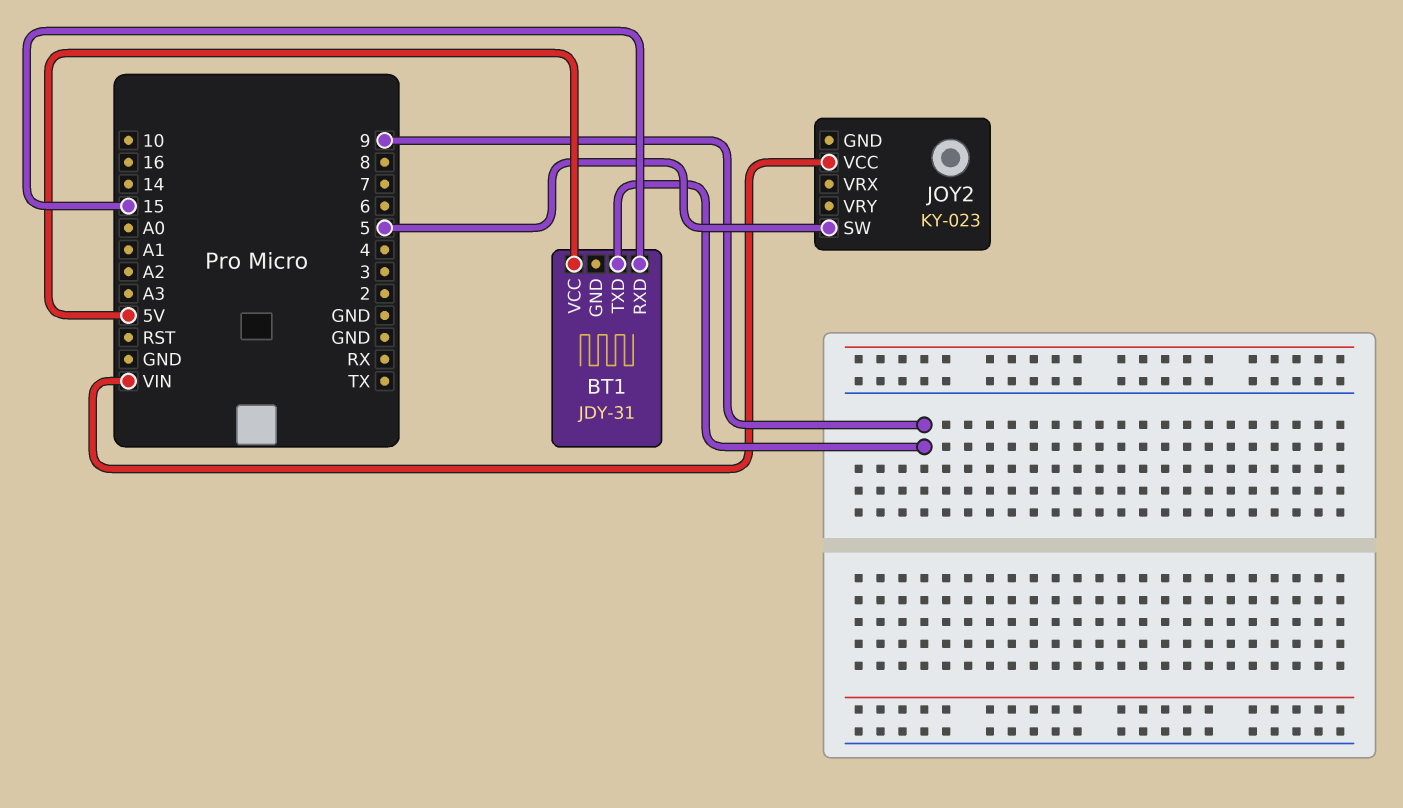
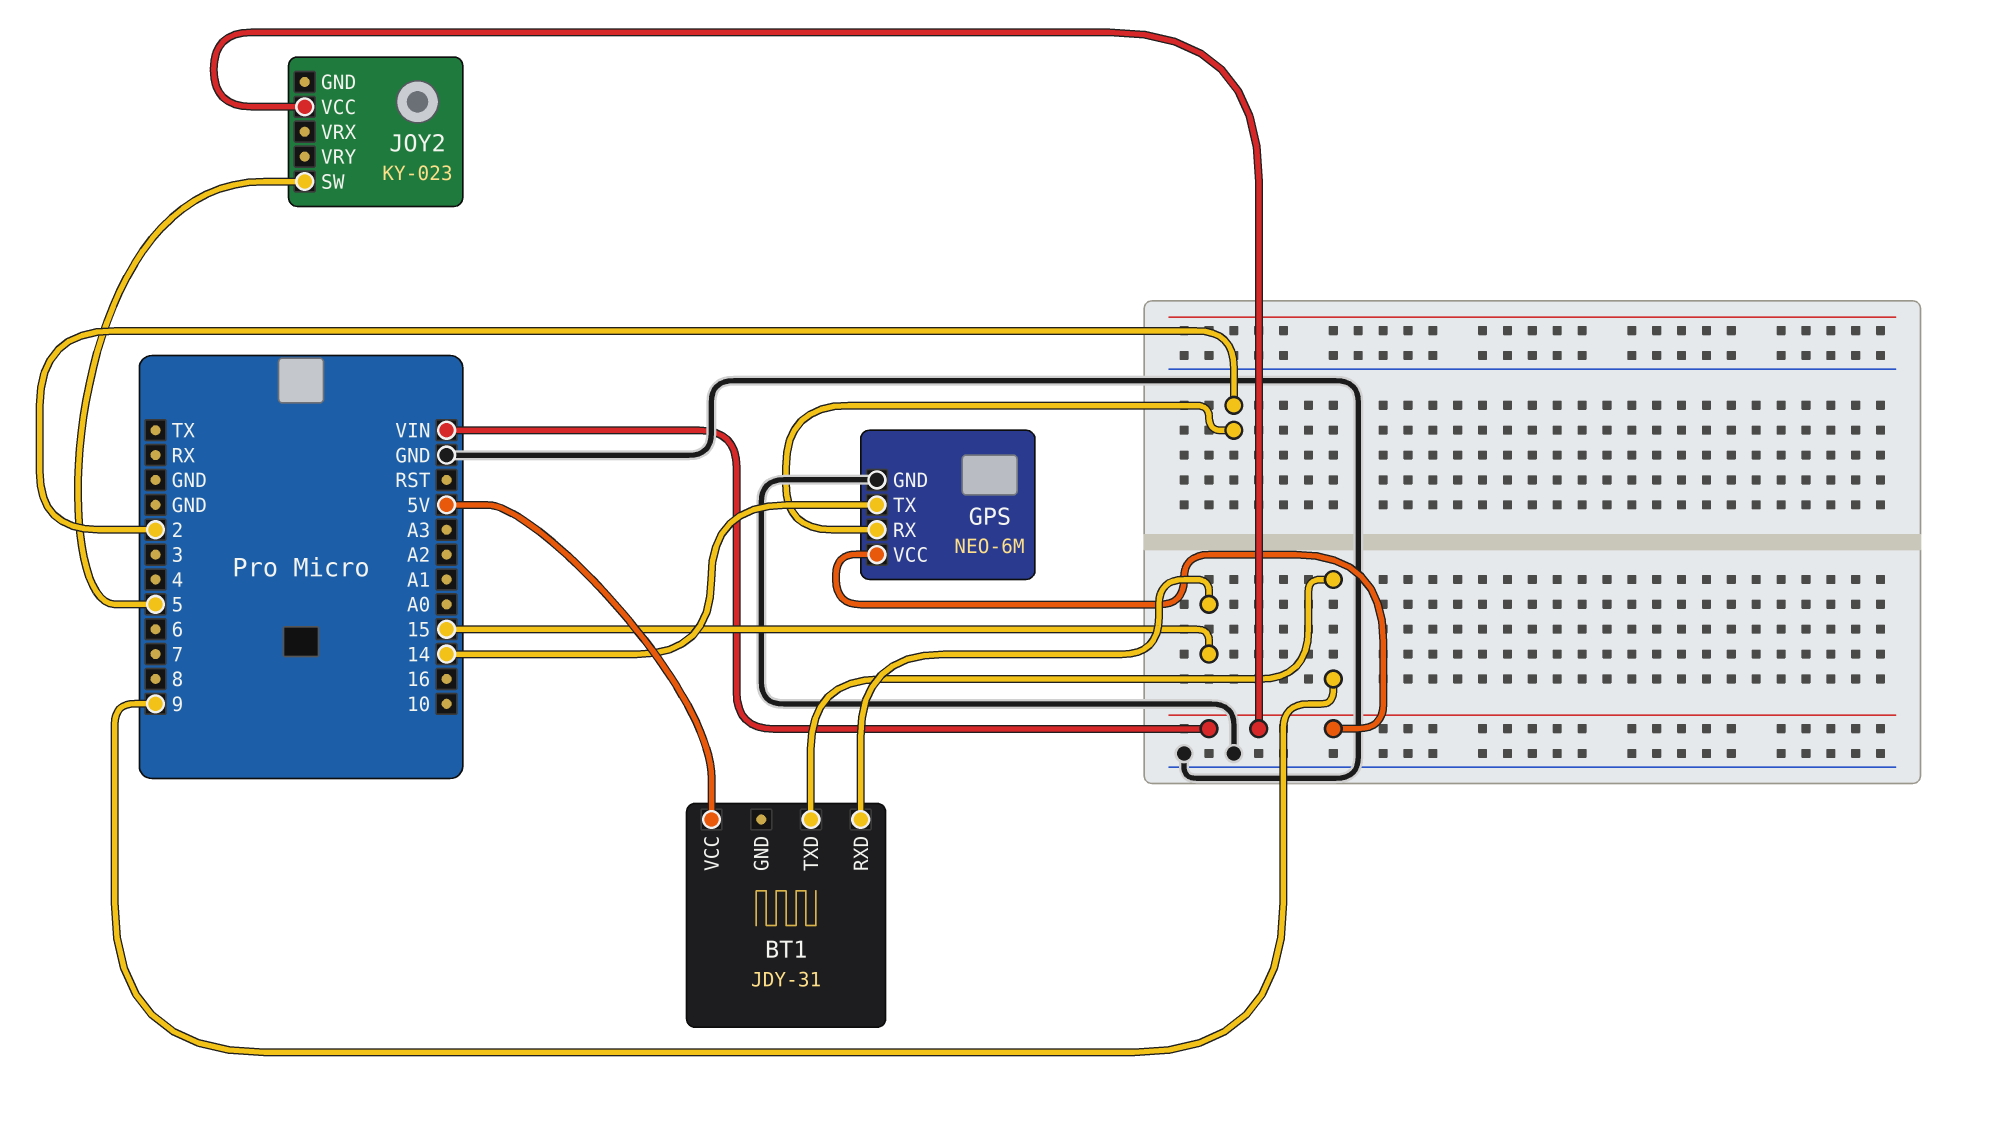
GPS: none -> NEO-6M
GPS pin GND: none -> GND
GPS pin RX: none -> 2
GPS pin TX: none -> 14
GPS pin VCC: none -> VIN

